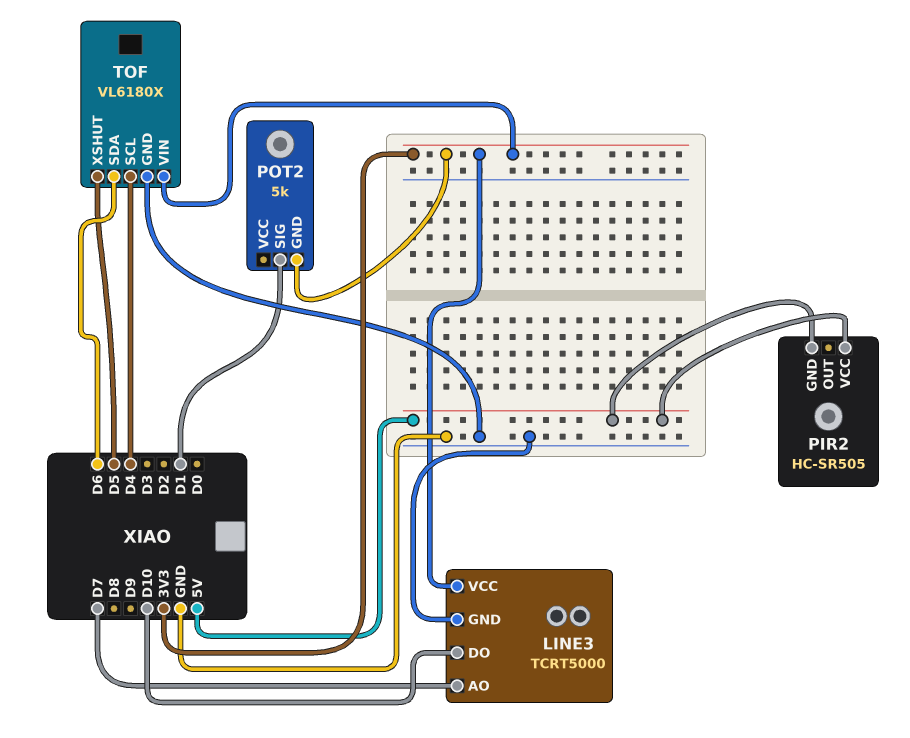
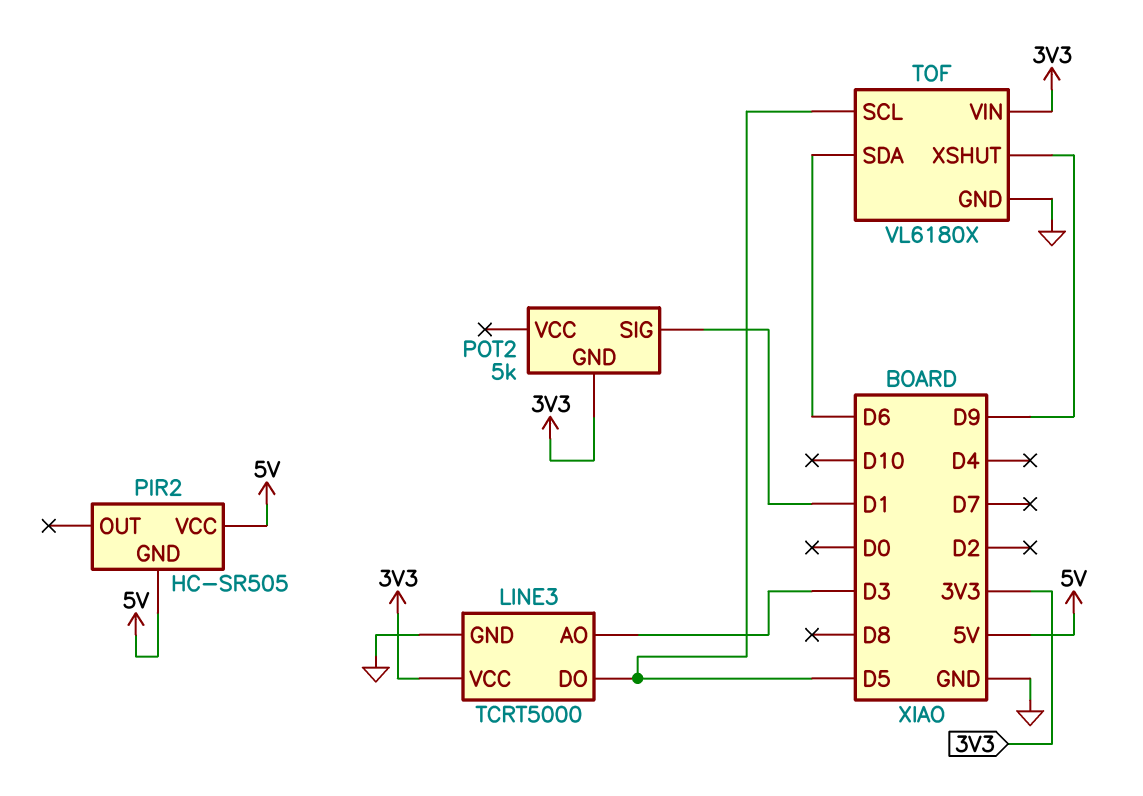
LINE3 pin AO: D7 -> D3
LINE3 pin DO: D10 -> D5
TOF pin SCL: D4 -> D5
TOF pin XSHUT: D5 -> D9

